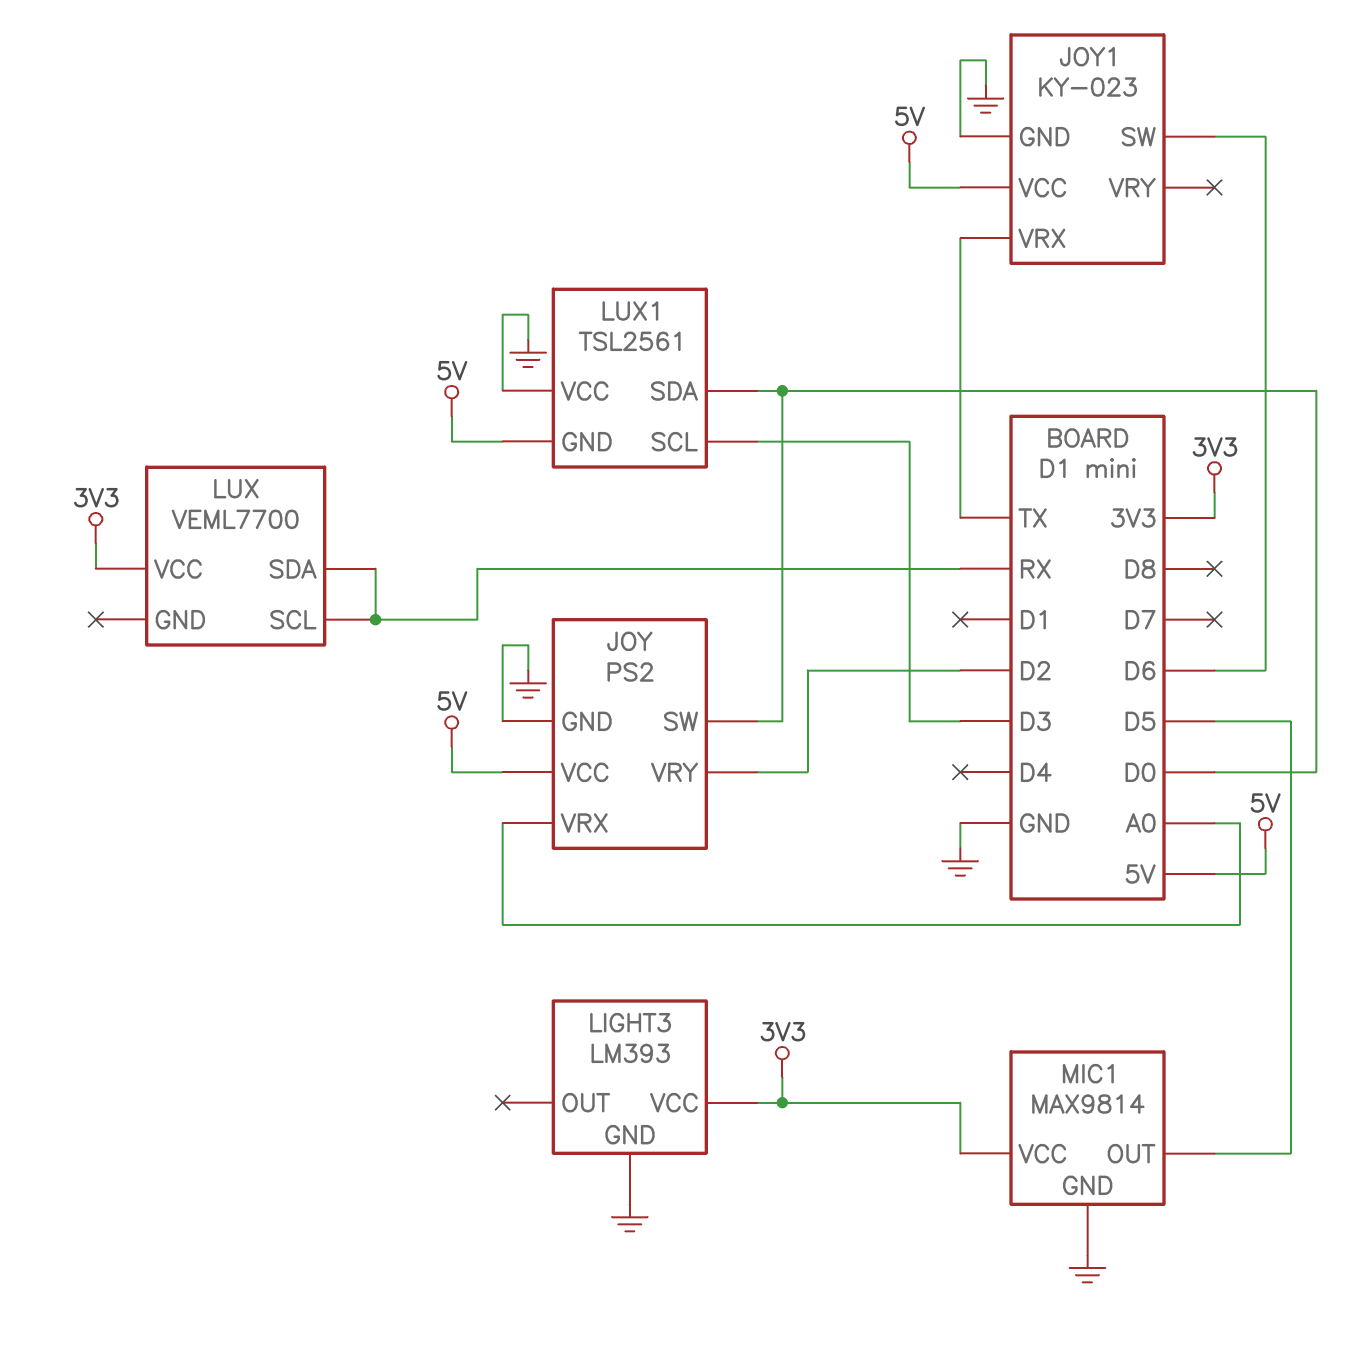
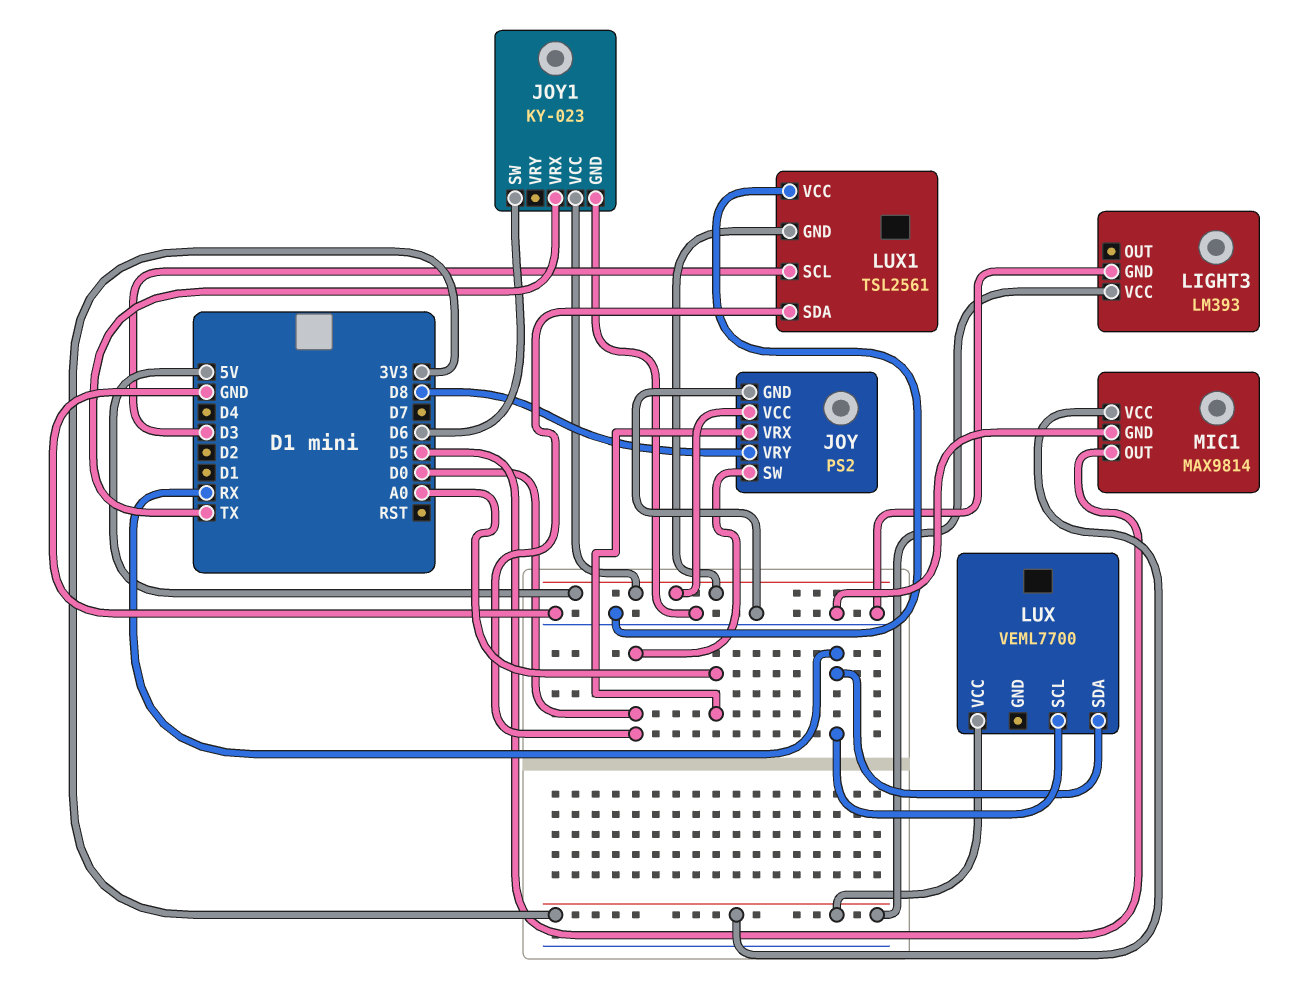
JOY pin VRY: D2 -> D8

